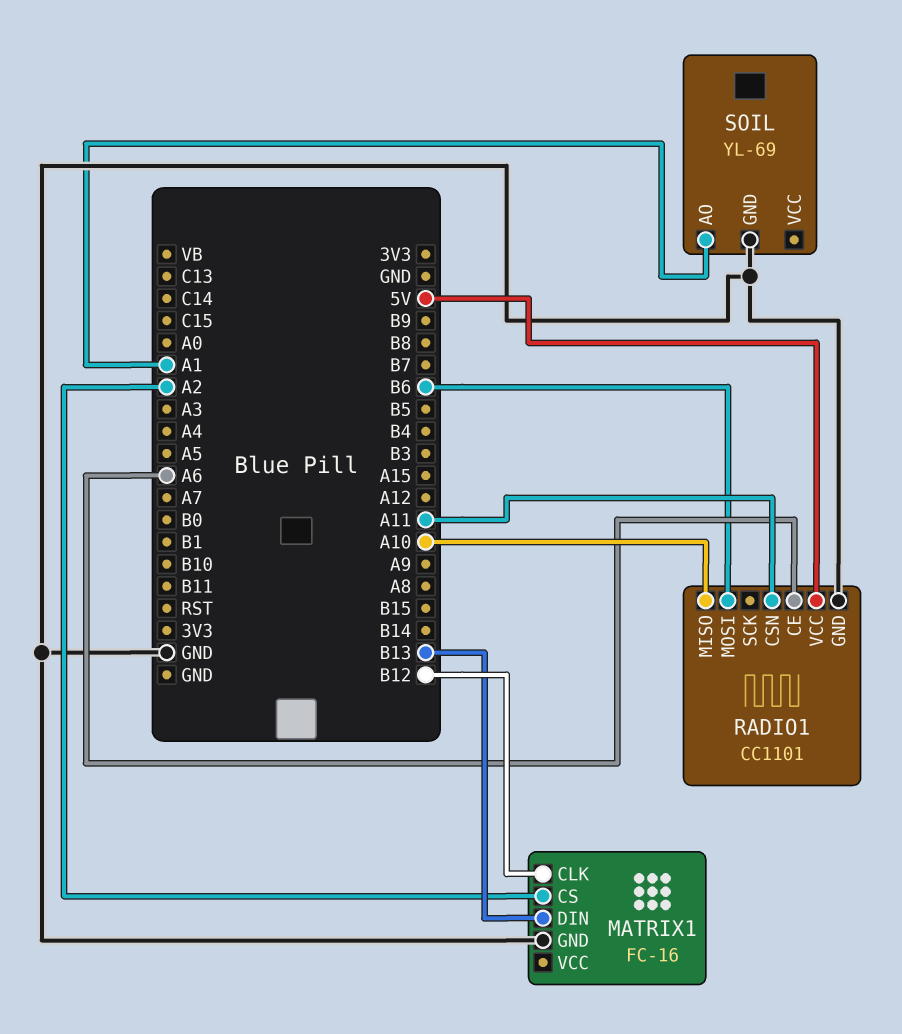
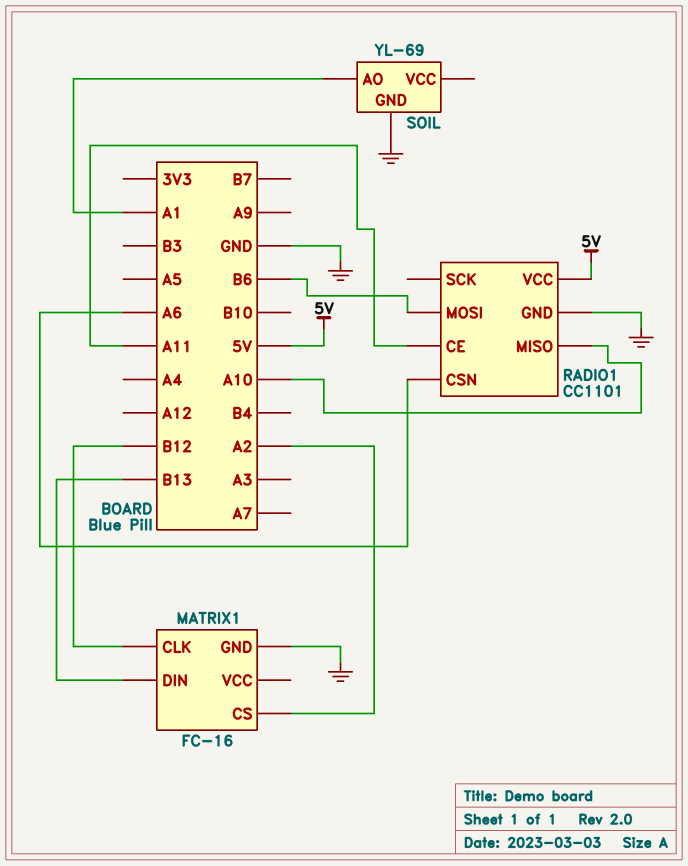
RADIO1 pin CE: A6 -> A11
RADIO1 pin CSN: A11 -> A6

